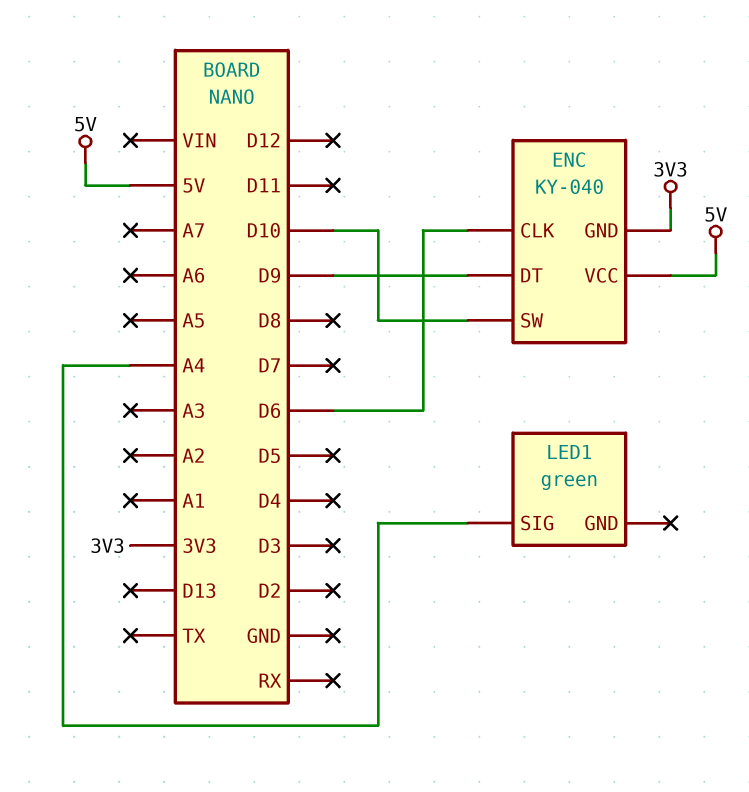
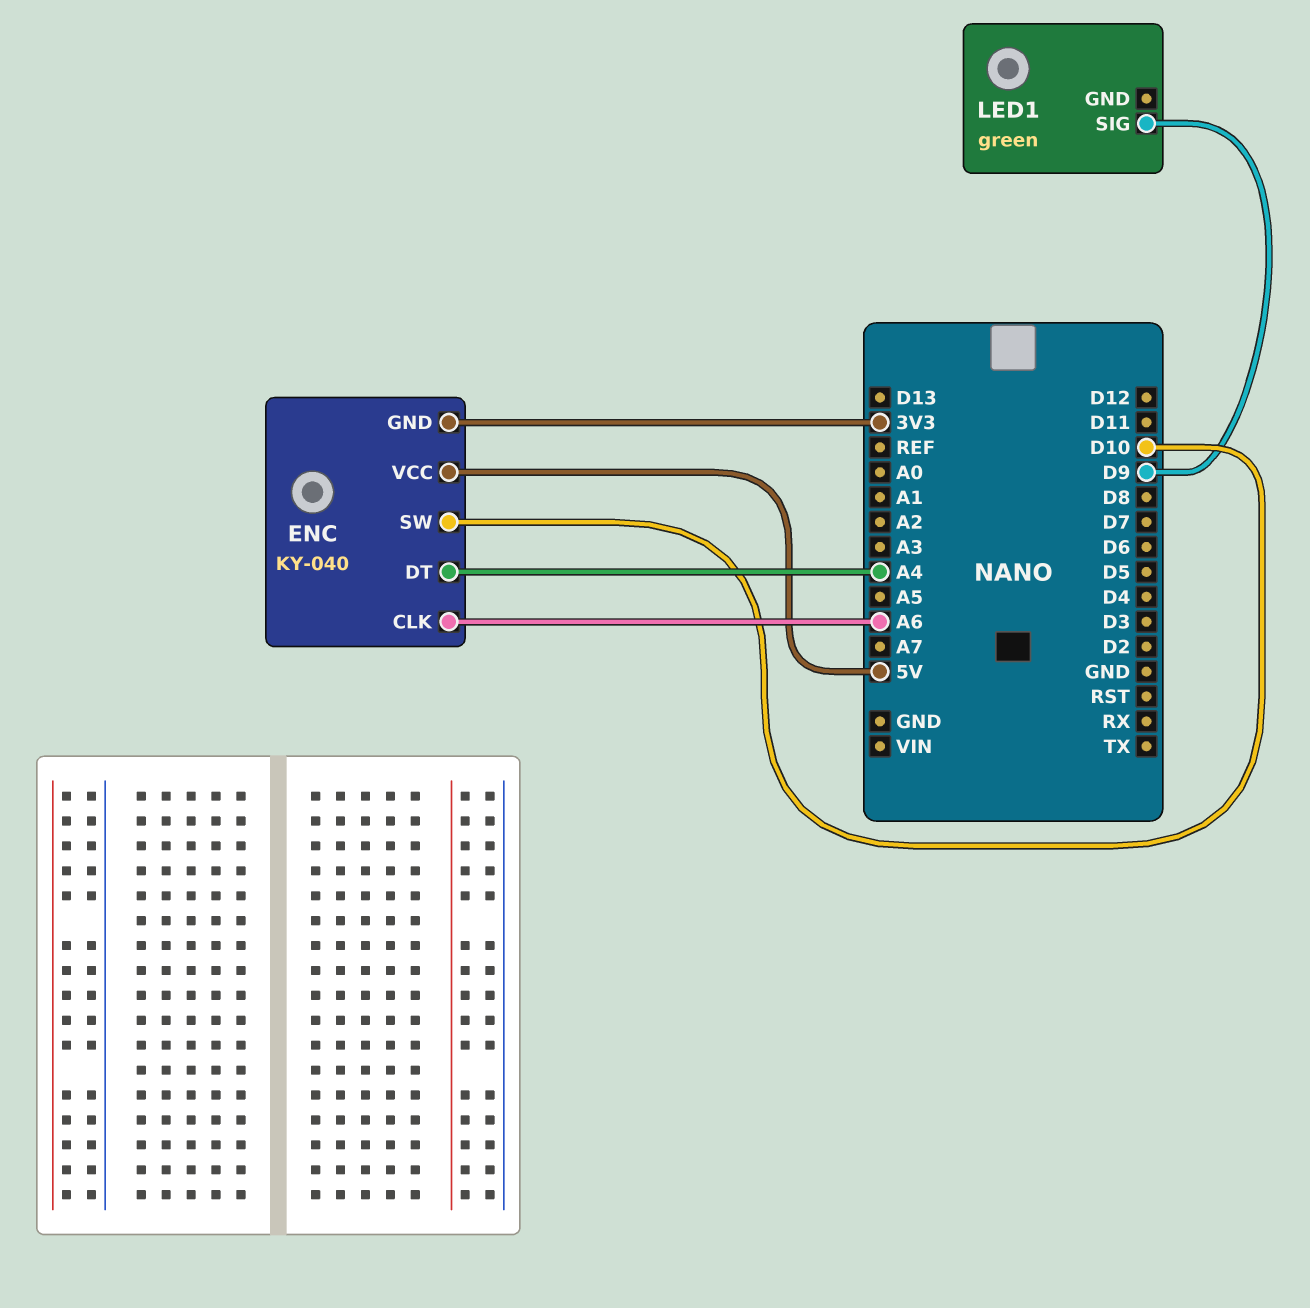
ENC pin CLK: D6 -> A6
ENC pin DT: D9 -> A4
LED1 pin SIG: A4 -> D9

